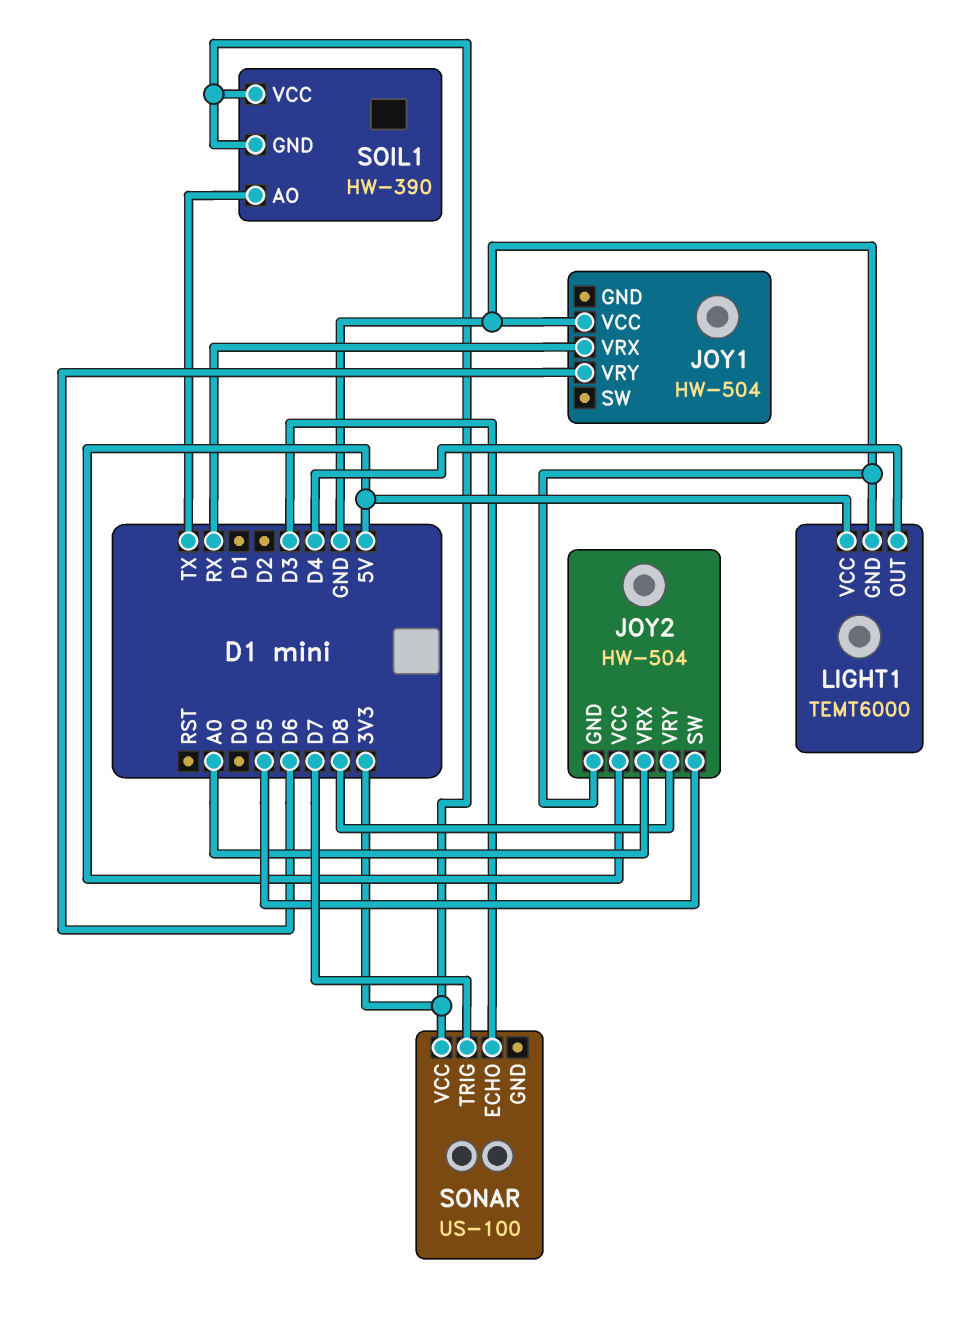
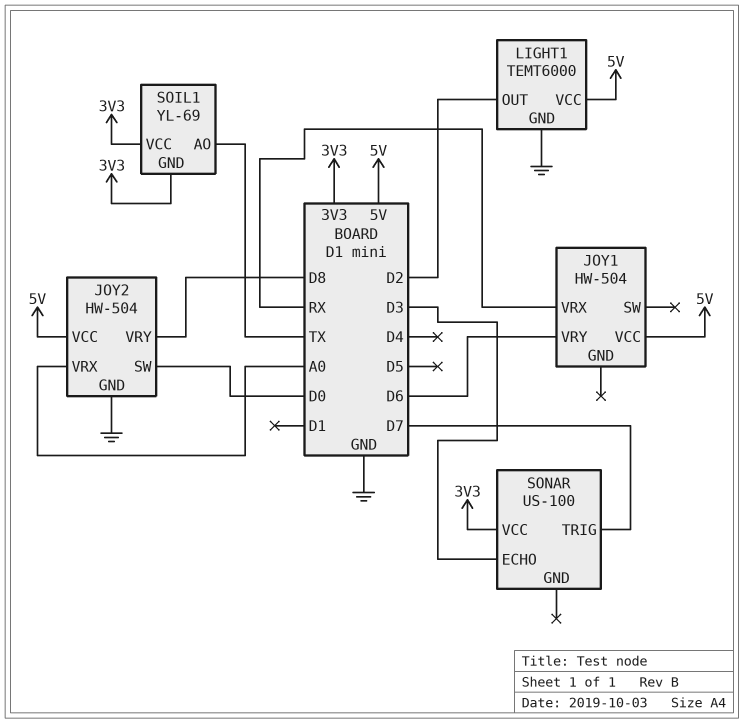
JOY1 pin VCC: GND -> 5V
JOY2 pin SW: D5 -> D0
LIGHT1 pin OUT: D4 -> D2
SOIL1: HW-390 -> YL-69

